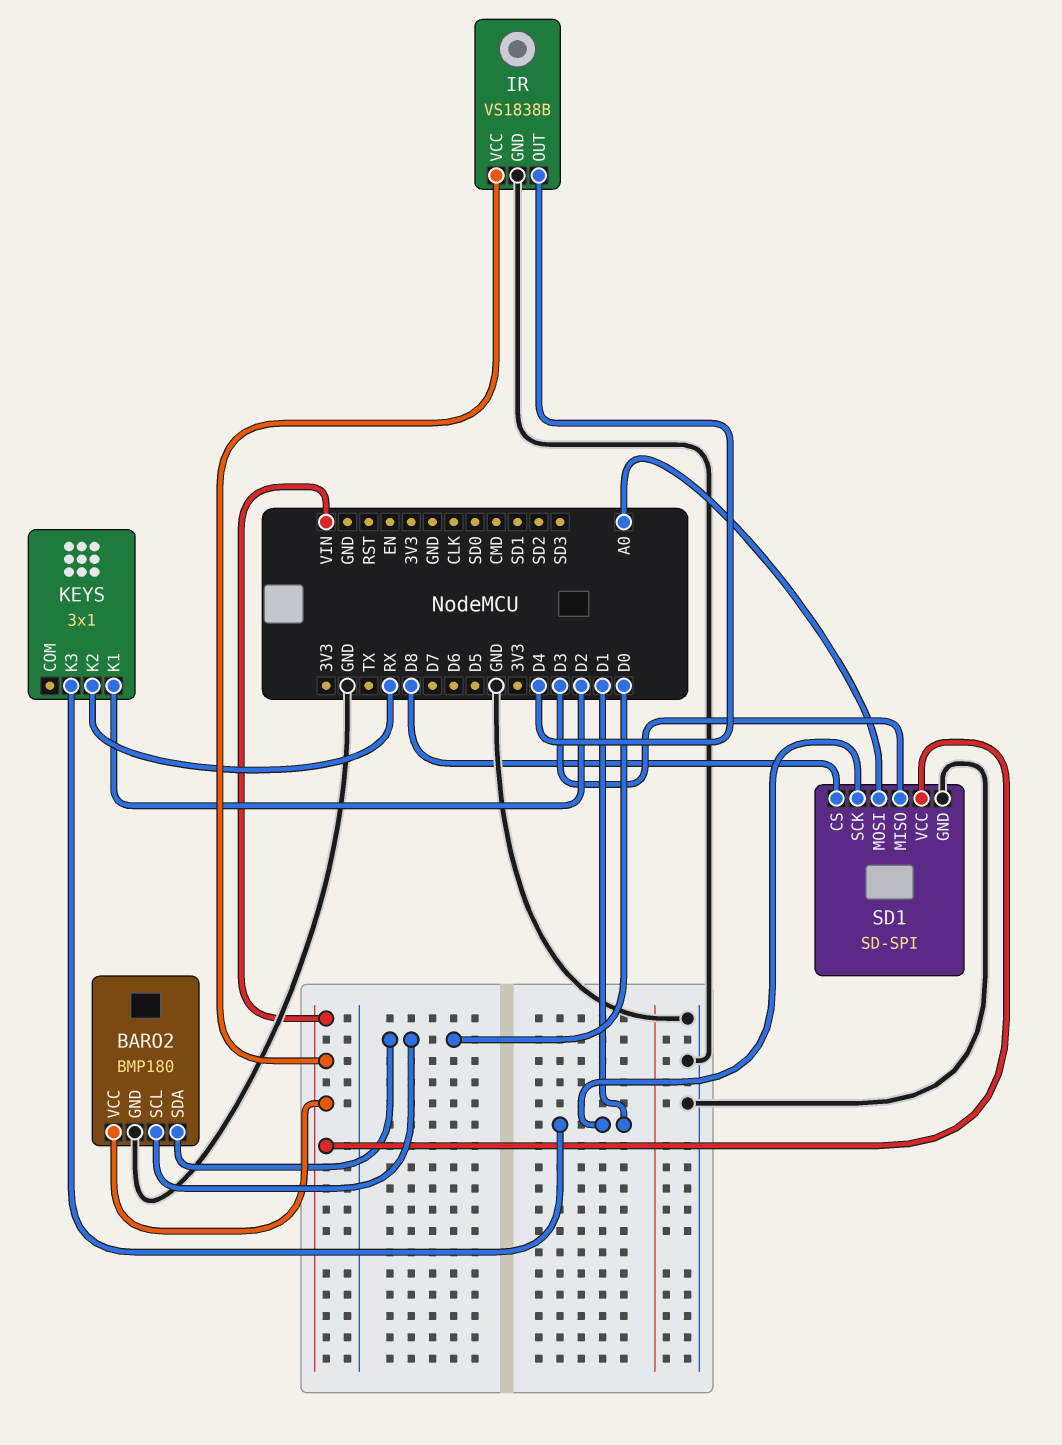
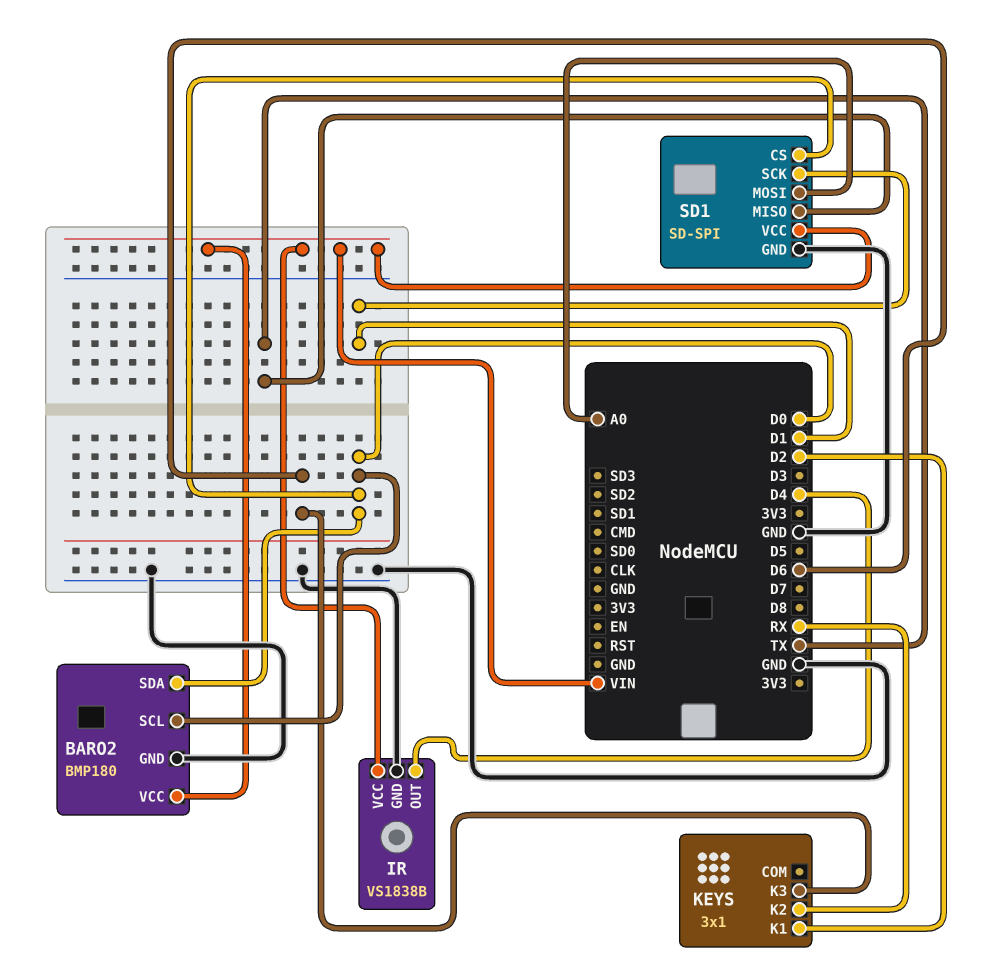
KEYS pin K3: D1 -> D6
SD1 pin CS: D8 -> D0
SD1 pin MISO: D3 -> TX

